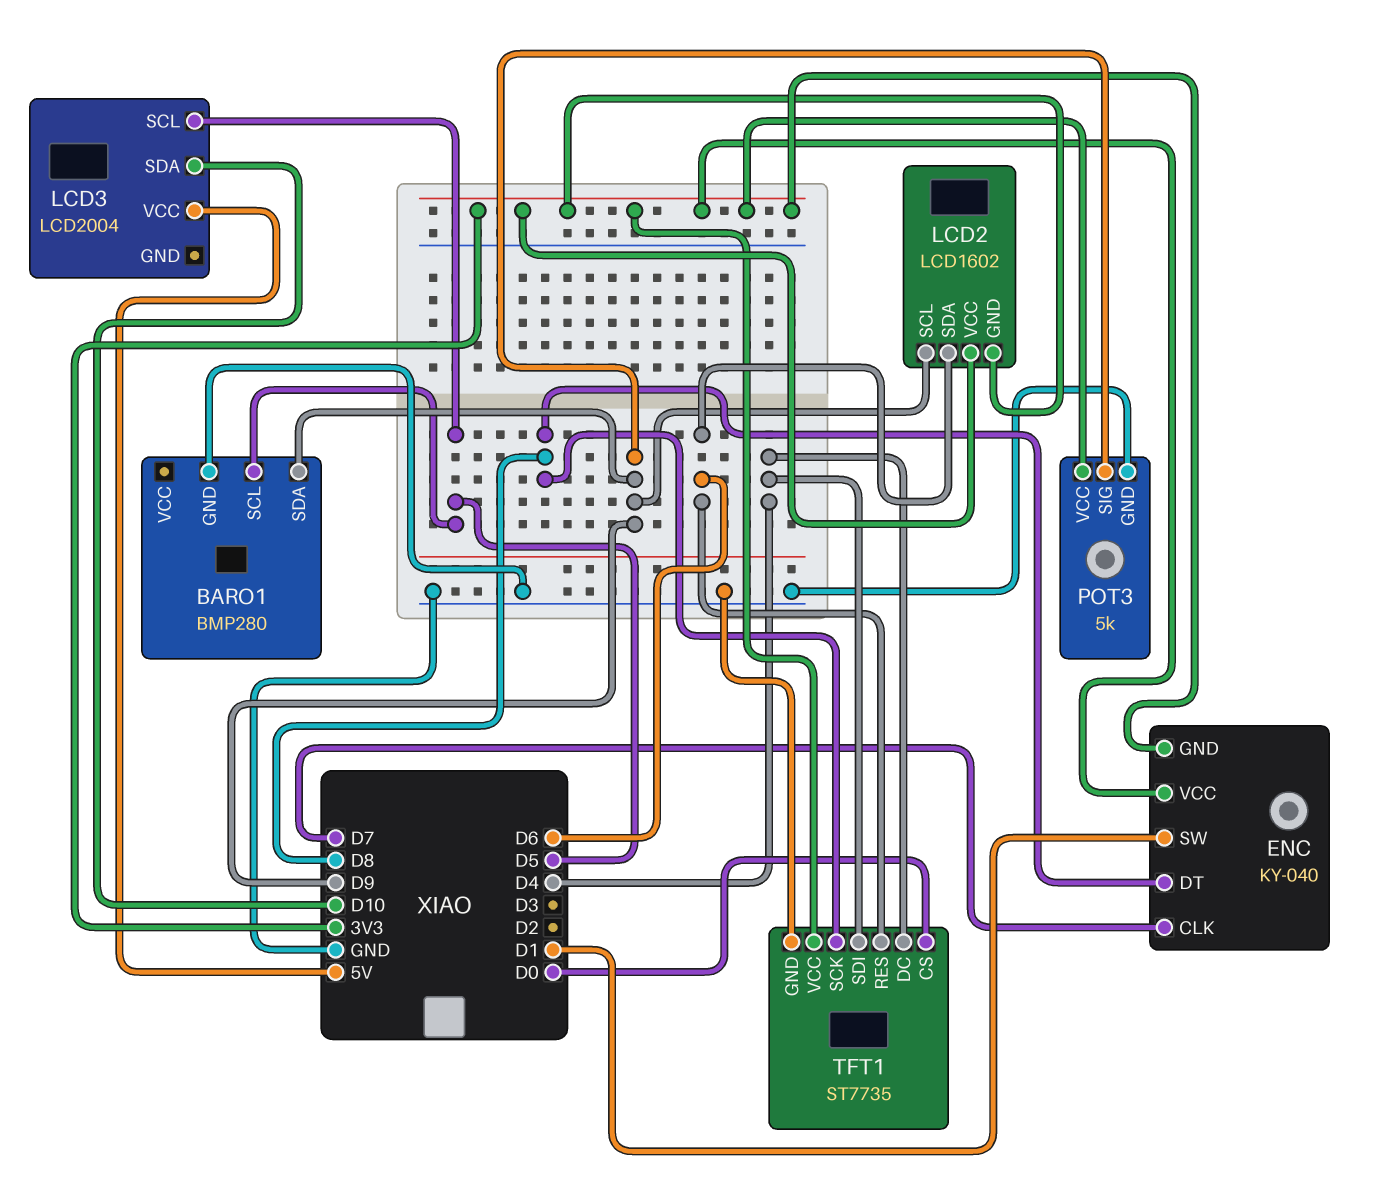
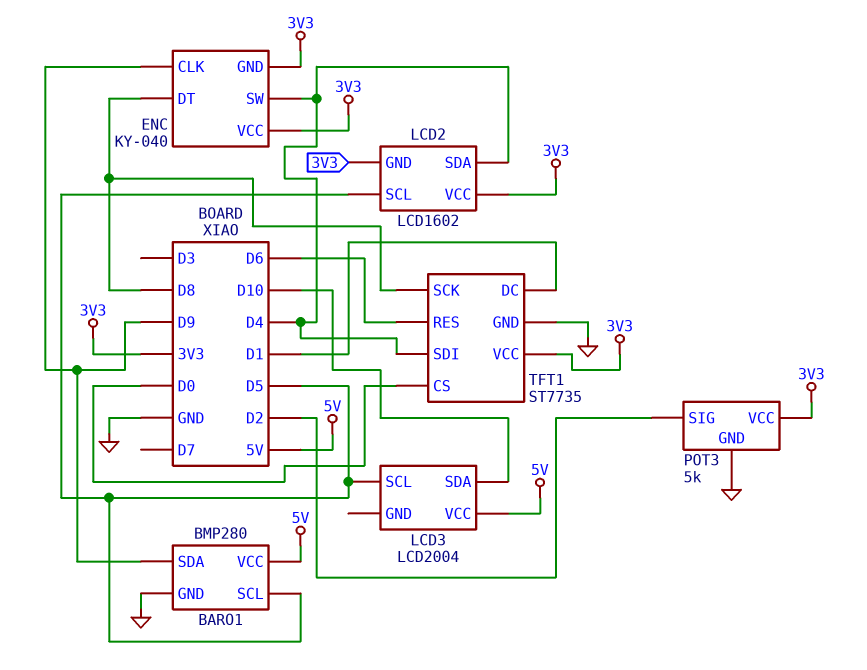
BARO1 pin VCC: none -> 5V
ENC pin CLK: D7 -> D9
ENC pin SW: D1 -> D4
LCD2 pin SCL: D9 -> D5
LCD2 pin SDA: D6 -> D4
POT3 pin SIG: D9 -> D2
TFT1 pin DC: D4 -> D1

